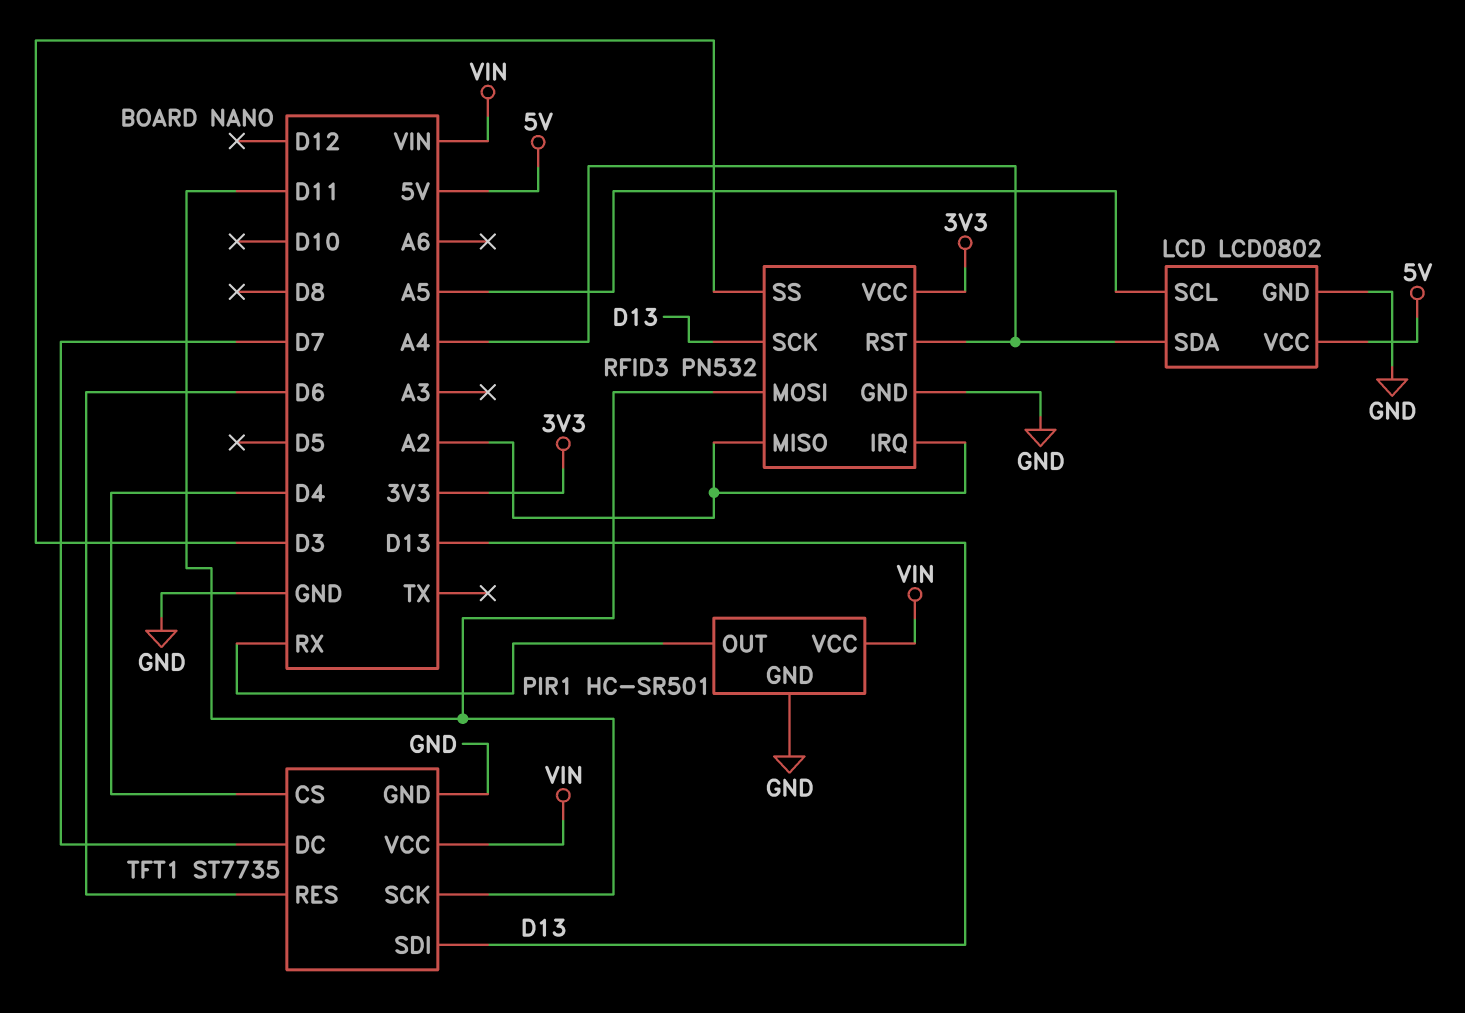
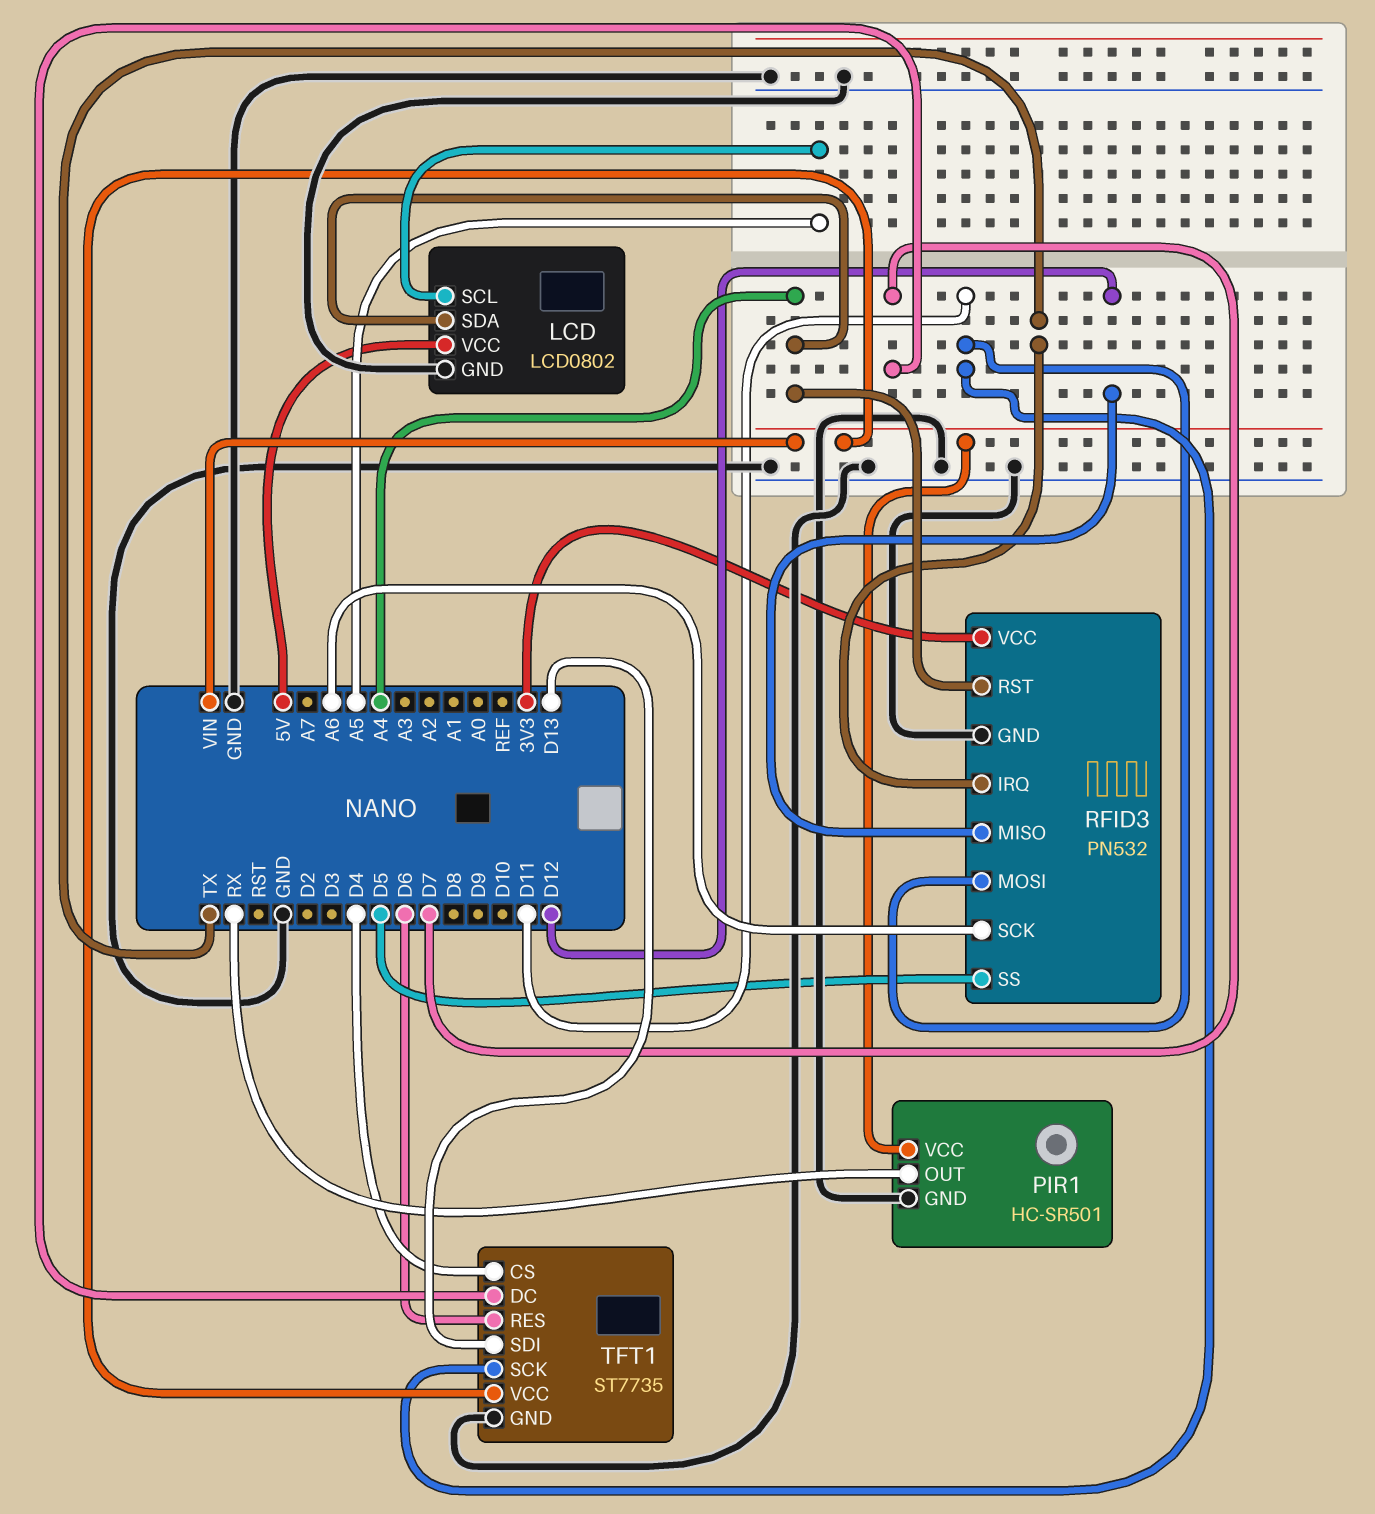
RFID3 pin IRQ: A2 -> TX
RFID3 pin MISO: A2 -> D12
RFID3 pin SCK: D13 -> A6
RFID3 pin SS: D3 -> D5

